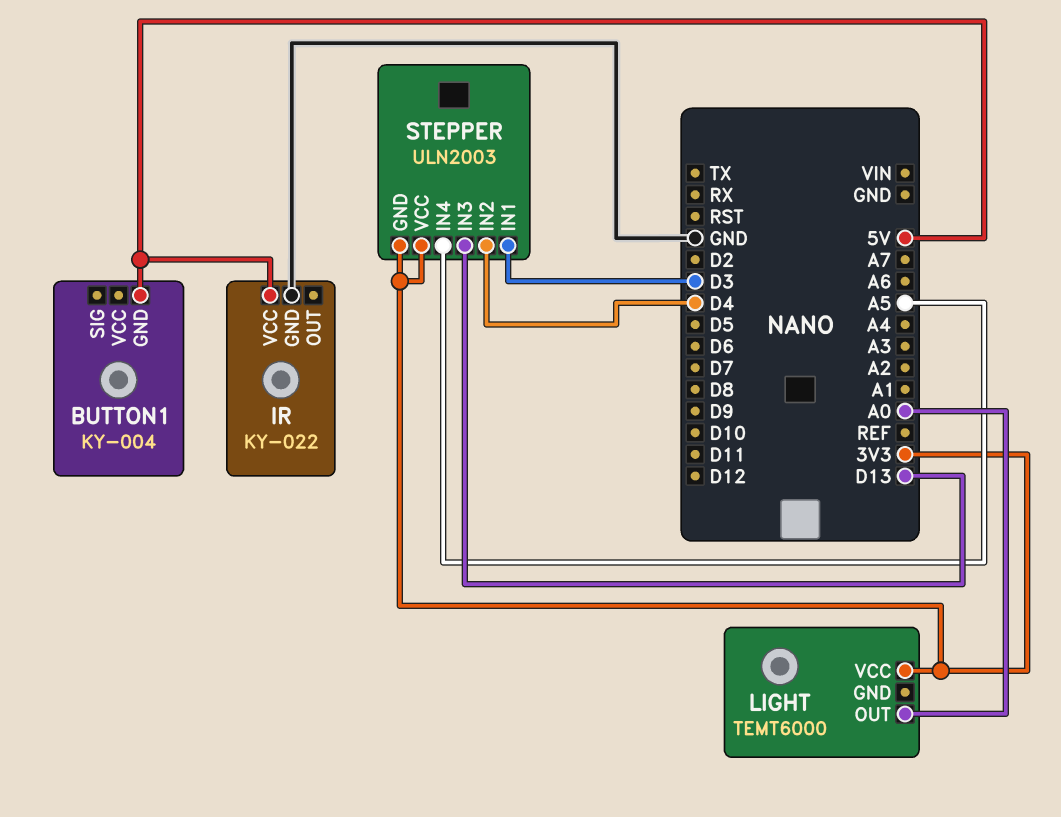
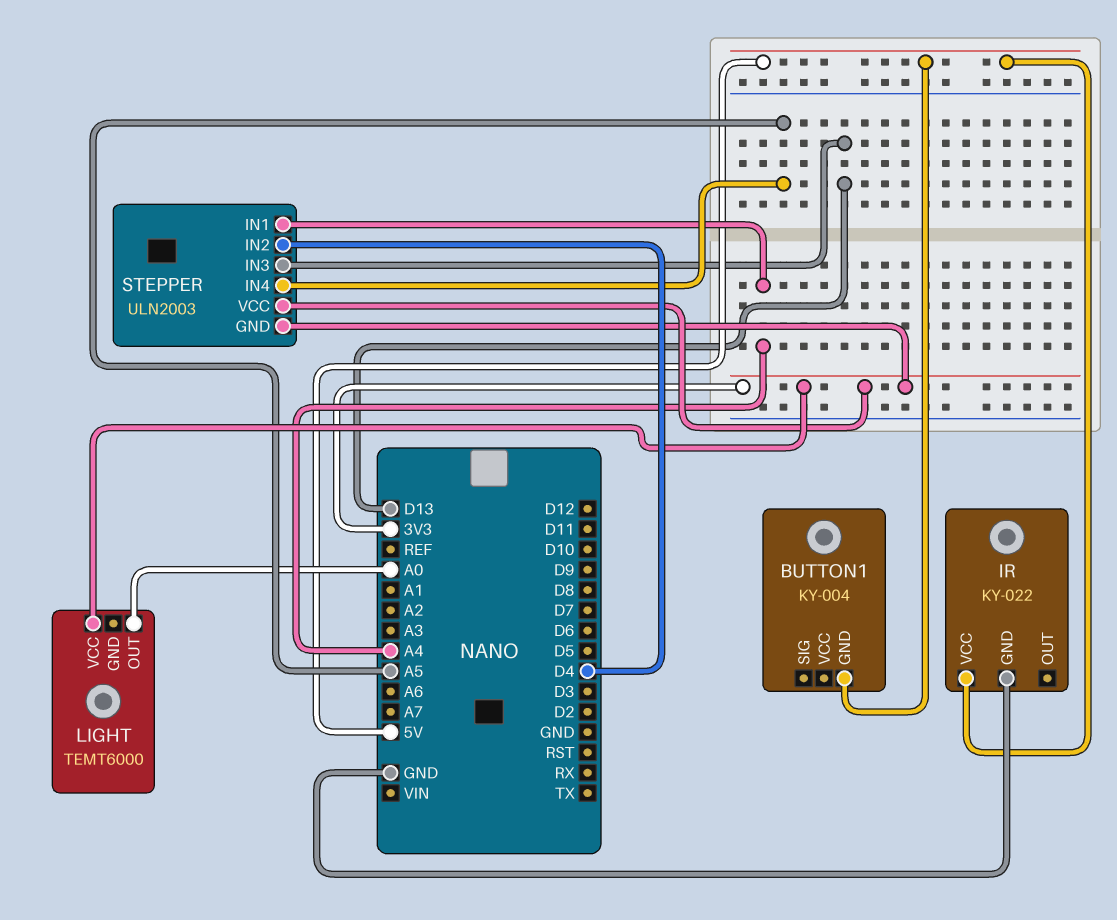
STEPPER pin IN1: D3 -> A4

